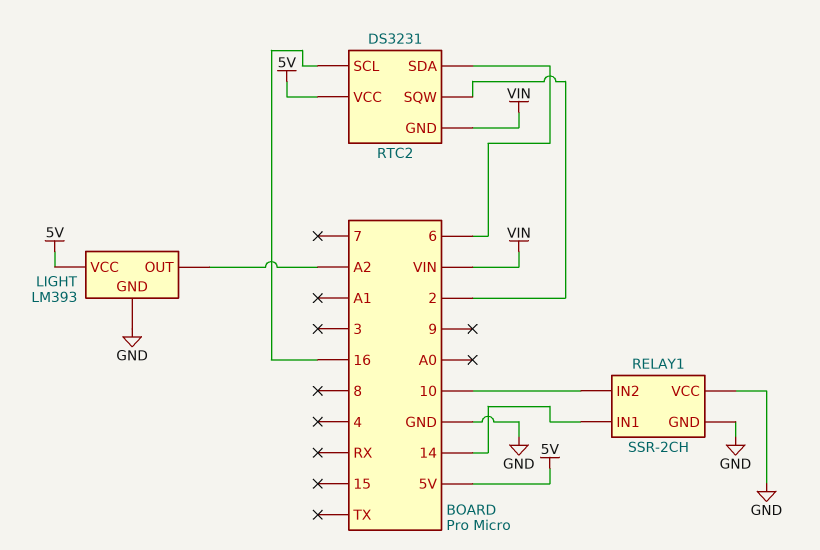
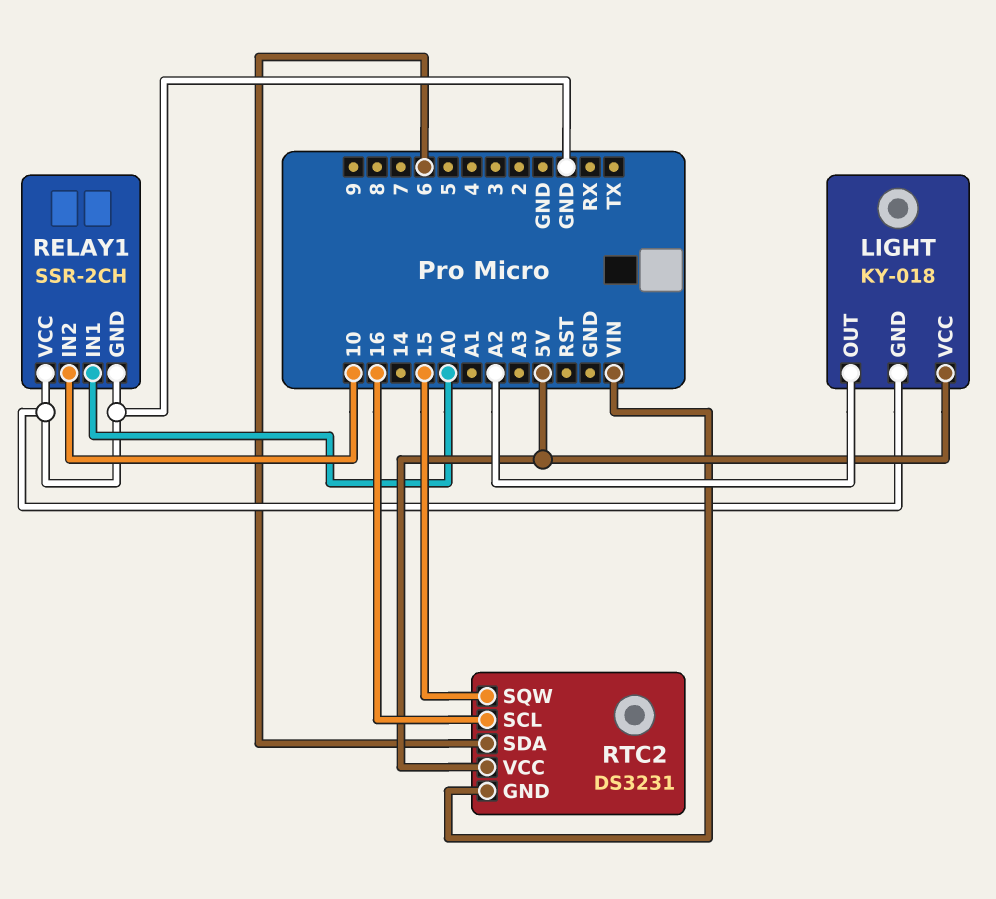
LIGHT: LM393 -> KY-018
RELAY1 pin IN1: 14 -> A0
RTC2 pin SQW: 2 -> 15

